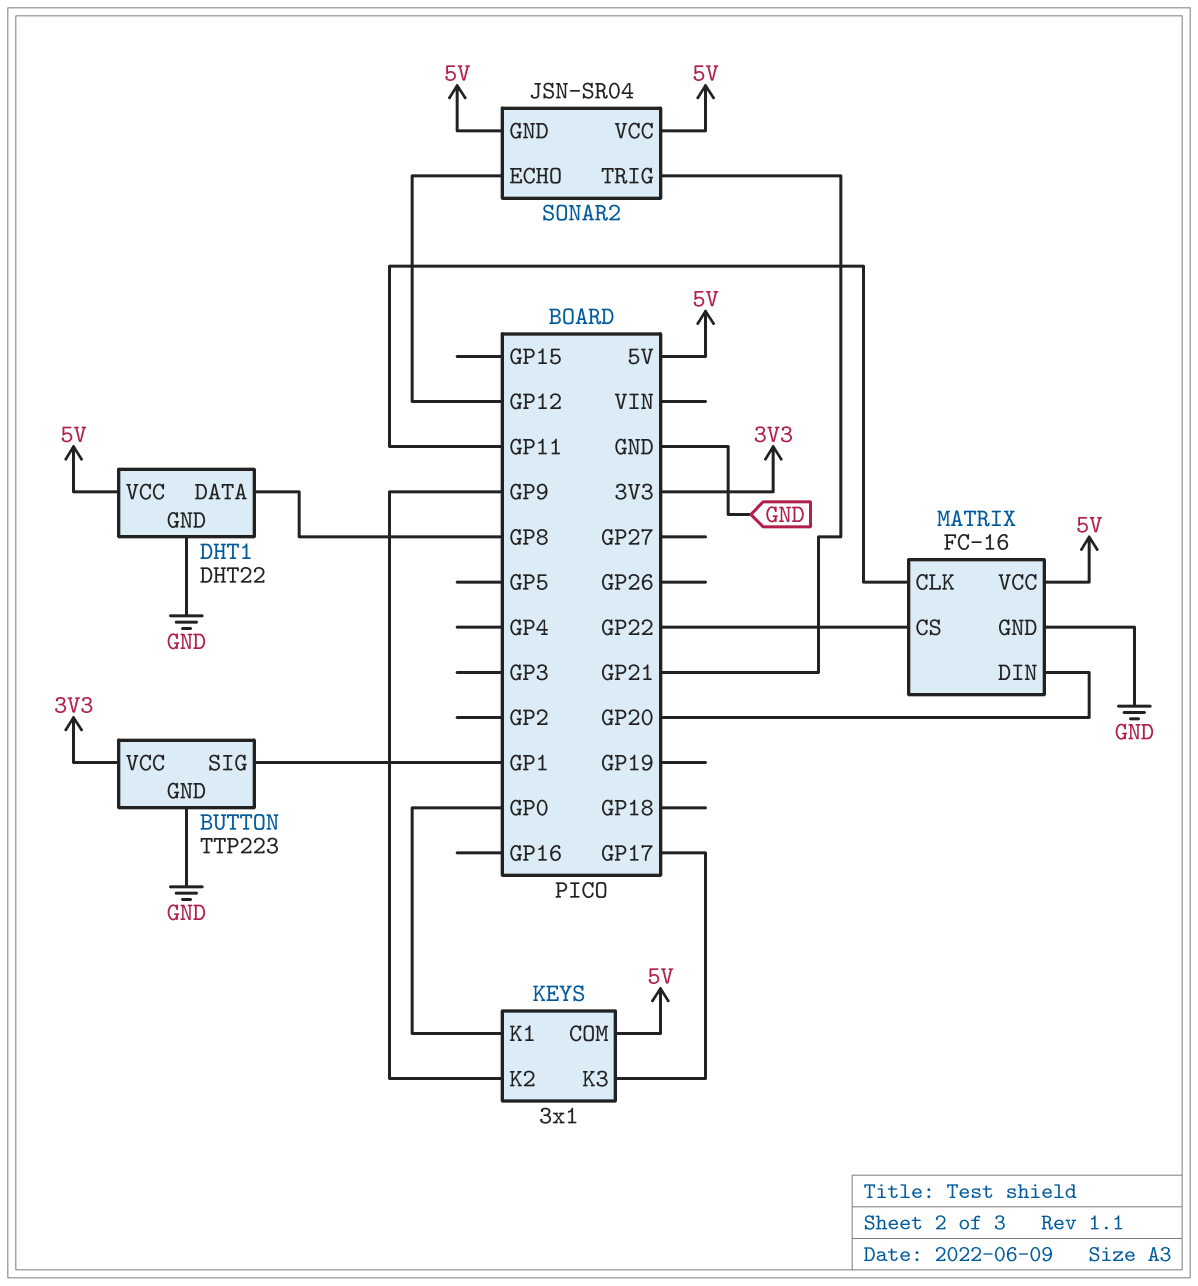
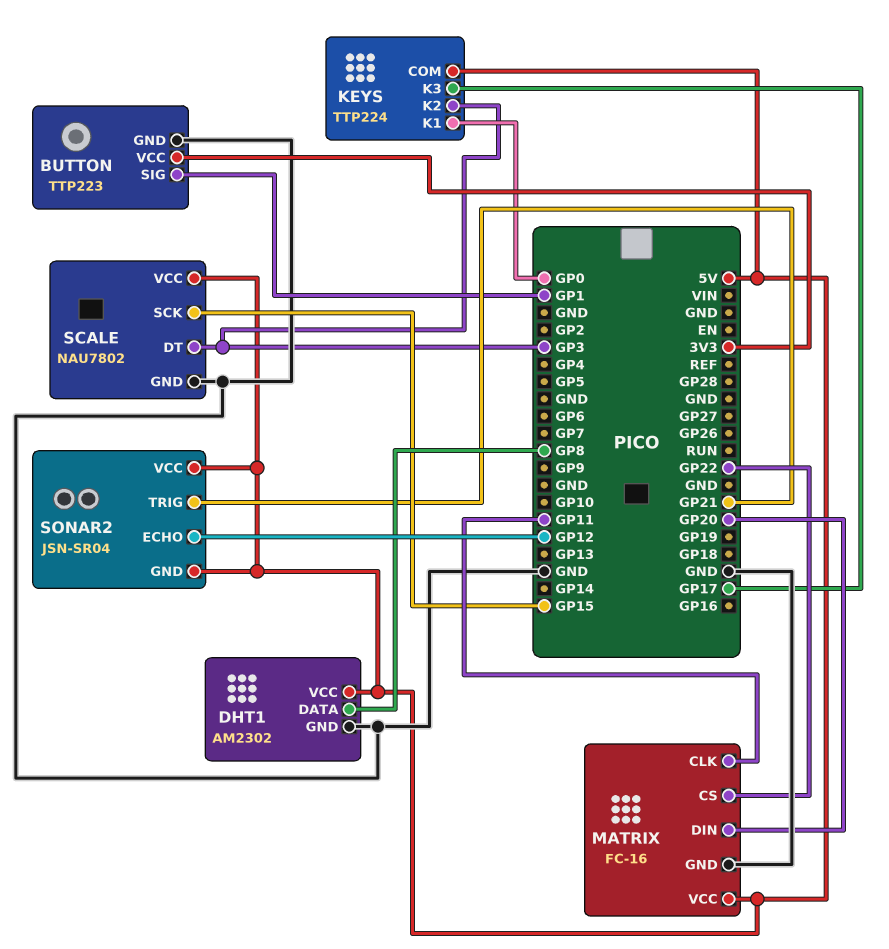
DHT1: DHT22 -> AM2302
KEYS: 3x1 -> TTP224
KEYS pin K2: GP9 -> GP3
SCALE: none -> NAU7802
SCALE pin DT: none -> GP3
SCALE pin GND: none -> GND
SCALE pin SCK: none -> GP15
SCALE pin VCC: none -> 5V

